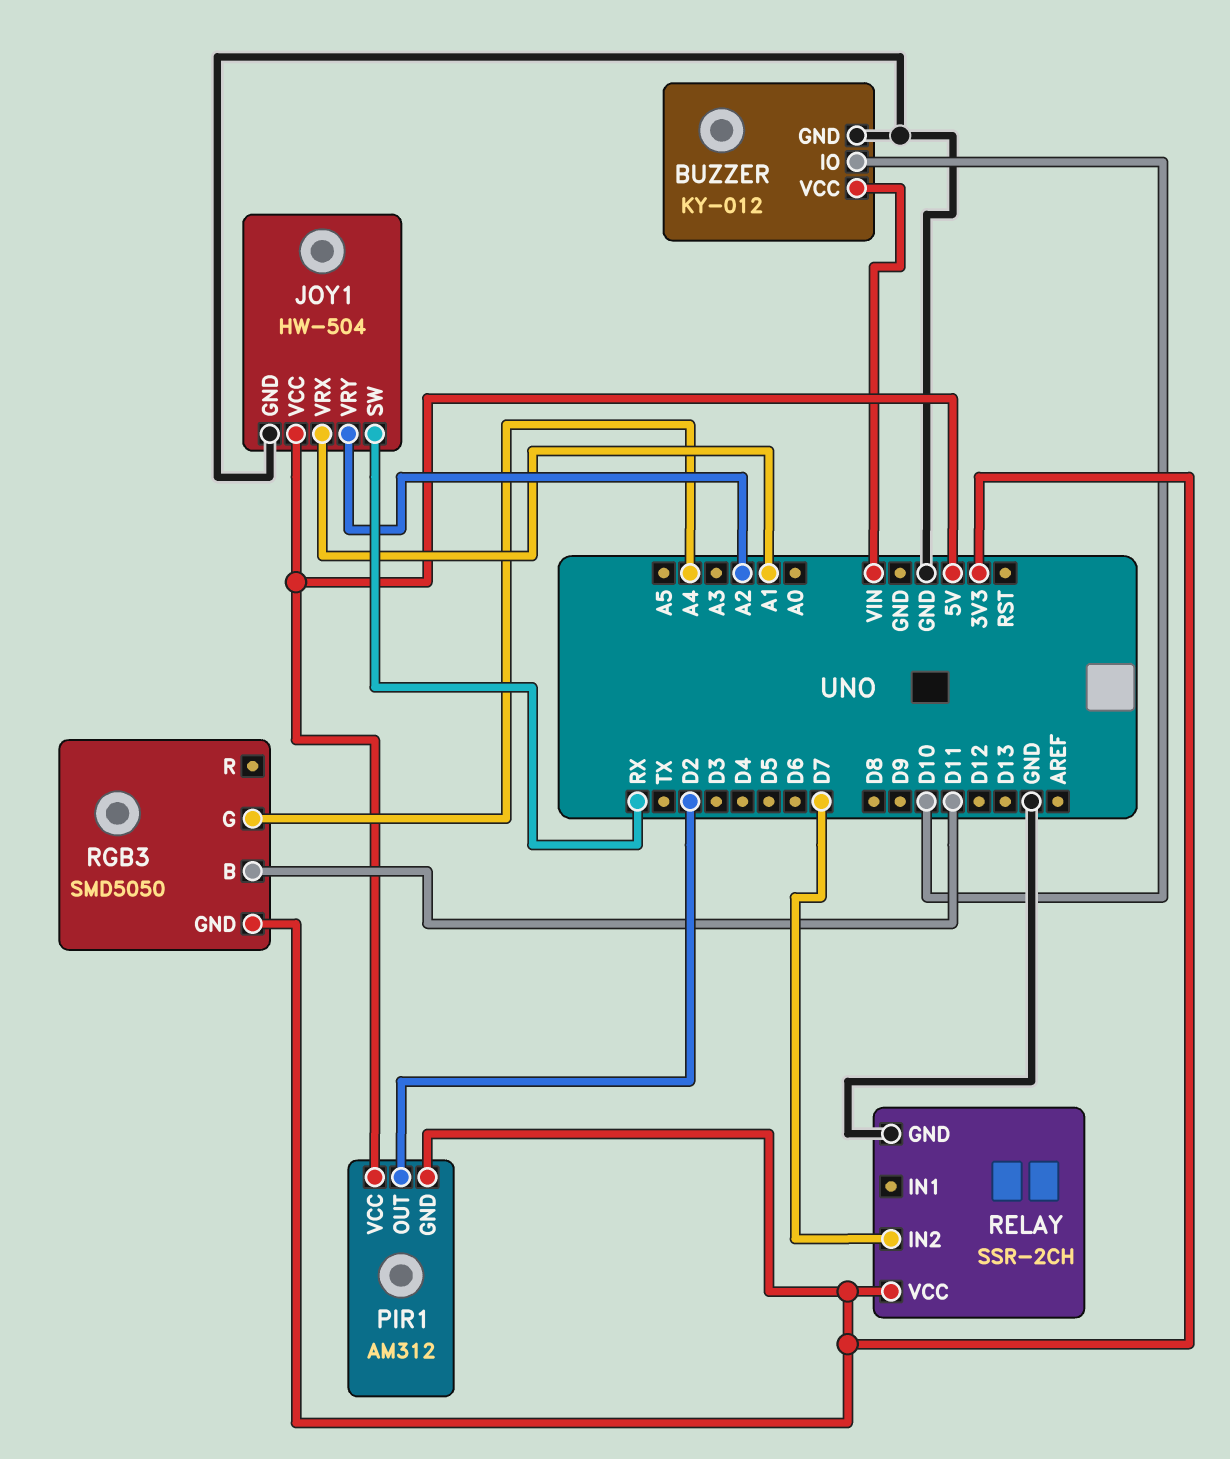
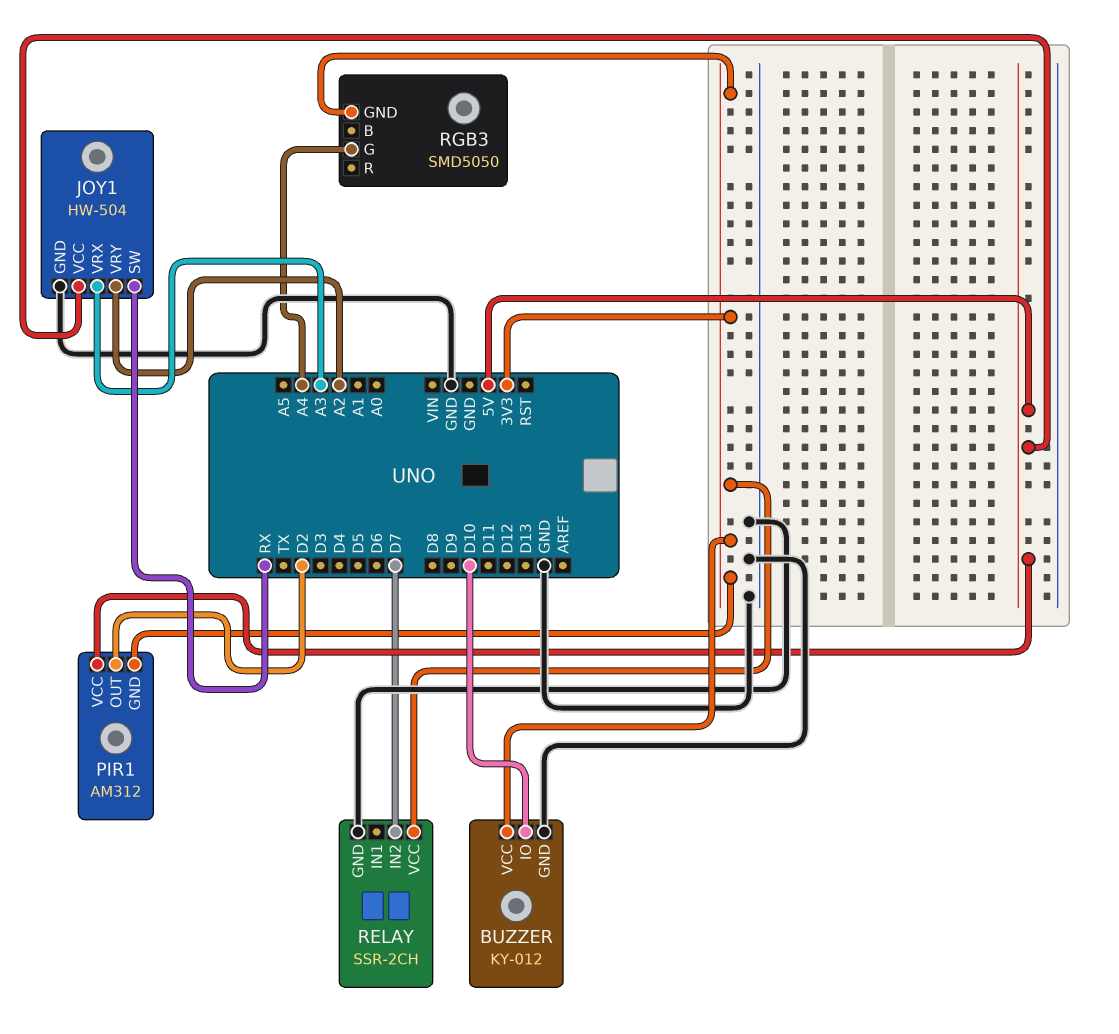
BUZZER pin VCC: VIN -> 3V3
JOY1 pin VRX: A1 -> A3
RGB3 pin B: D11 -> none

